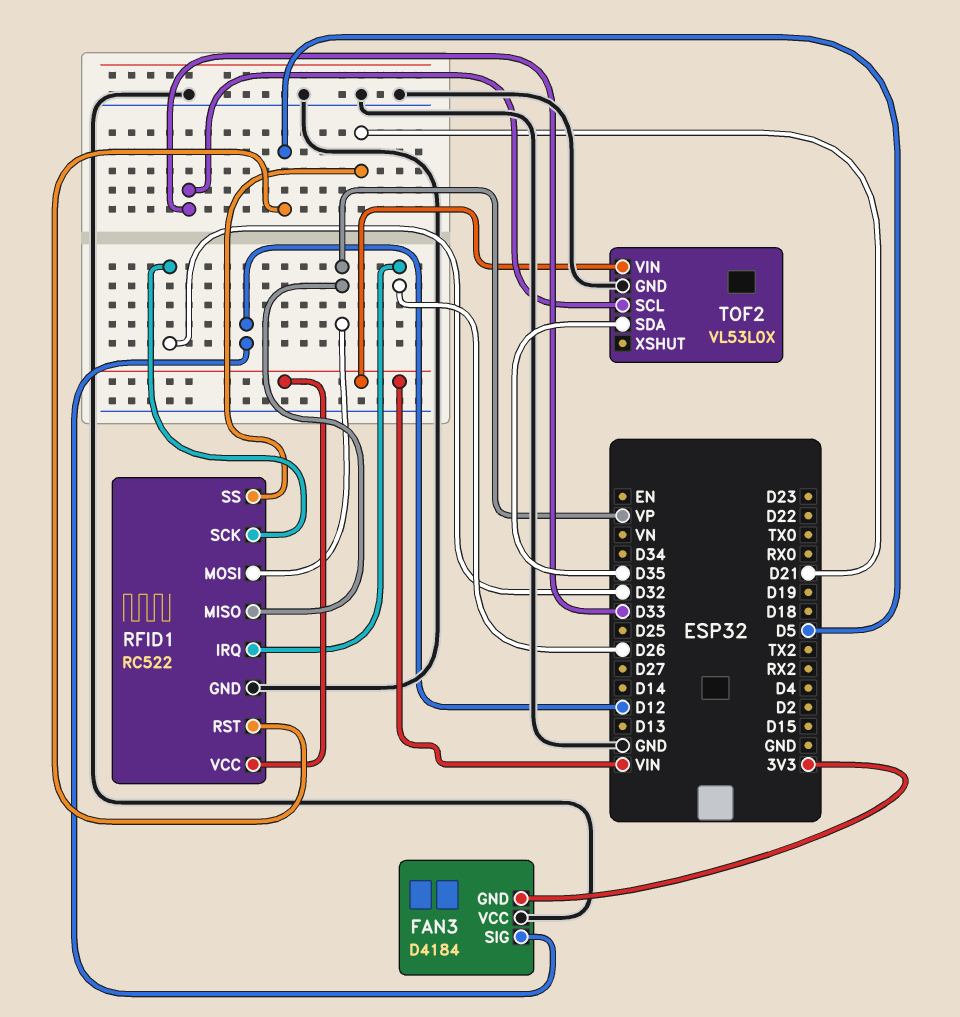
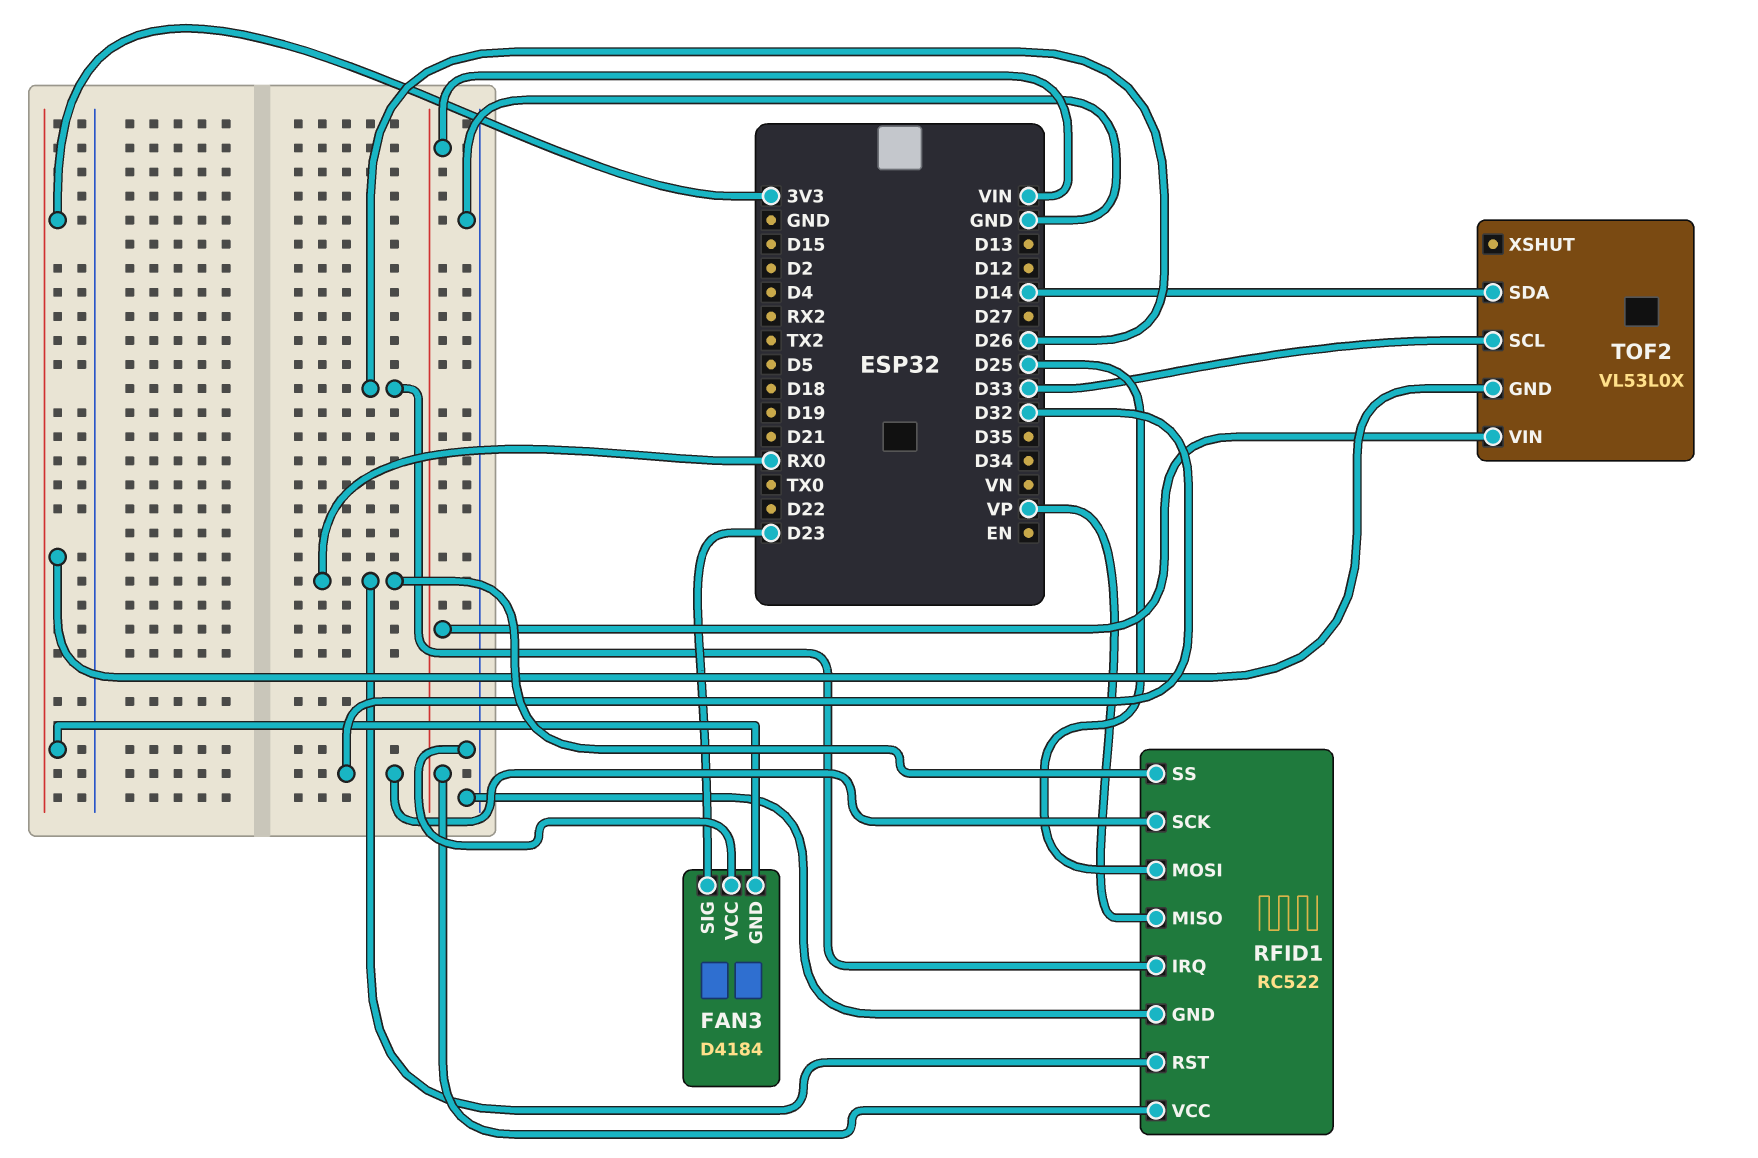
FAN3 pin SIG: D12 -> D23
RFID1 pin MOSI: VP -> D25
RFID1 pin RST: D5 -> RX0
RFID1 pin SS: D21 -> RX0
TOF2 pin GND: GND -> 3V3
TOF2 pin SDA: D35 -> D14

